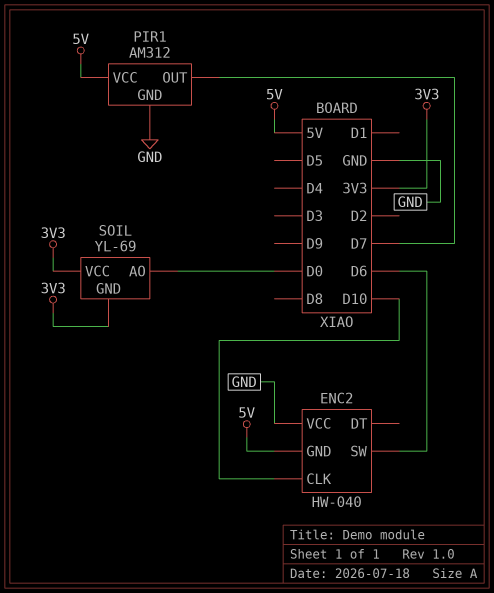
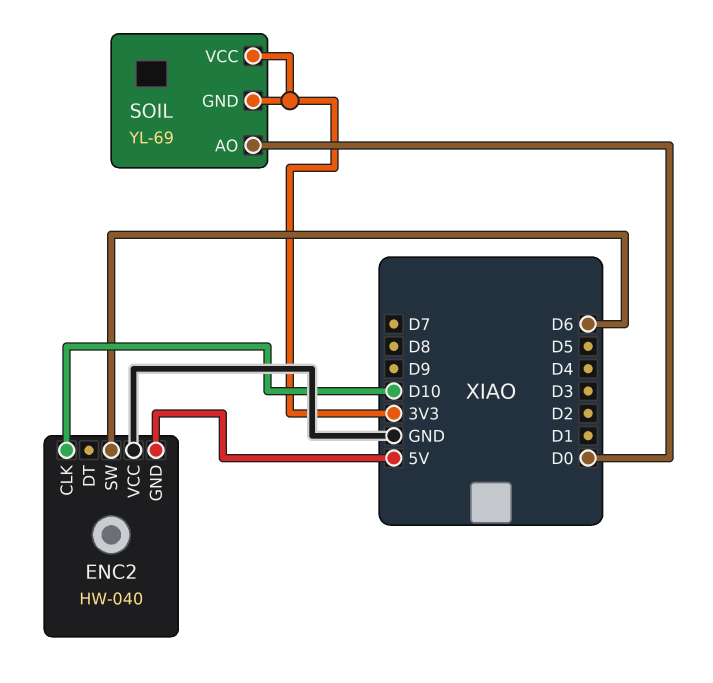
PIR1: AM312 -> none
PIR1 pin GND: GND -> none
PIR1 pin OUT: D7 -> none
PIR1 pin VCC: 5V -> none

